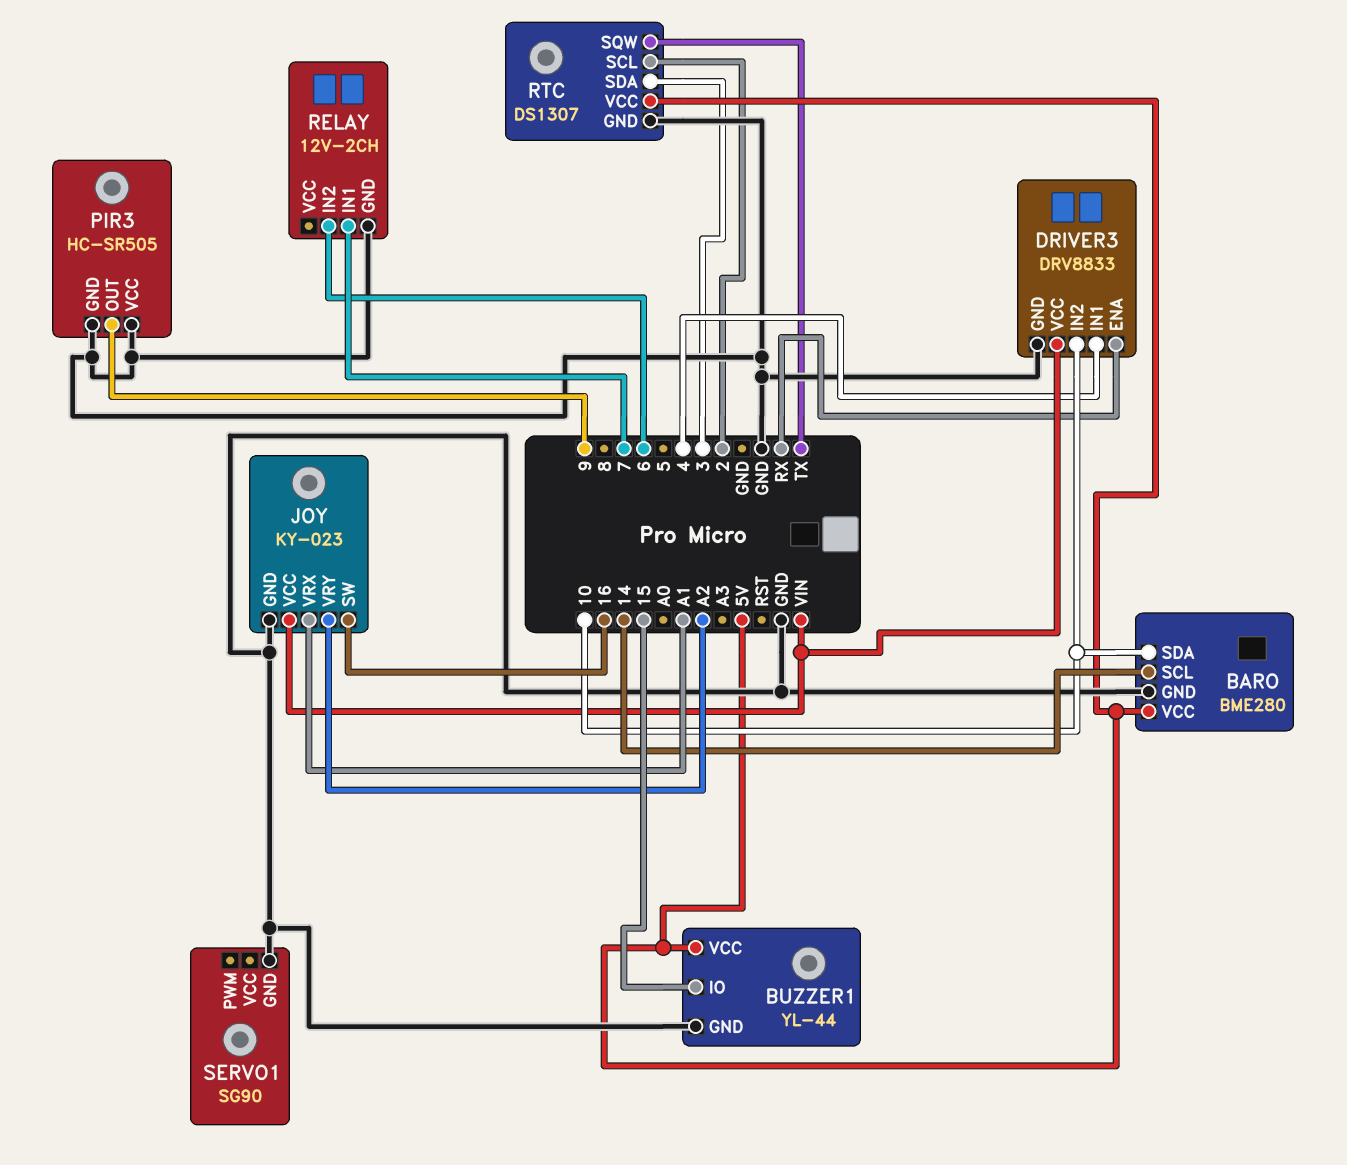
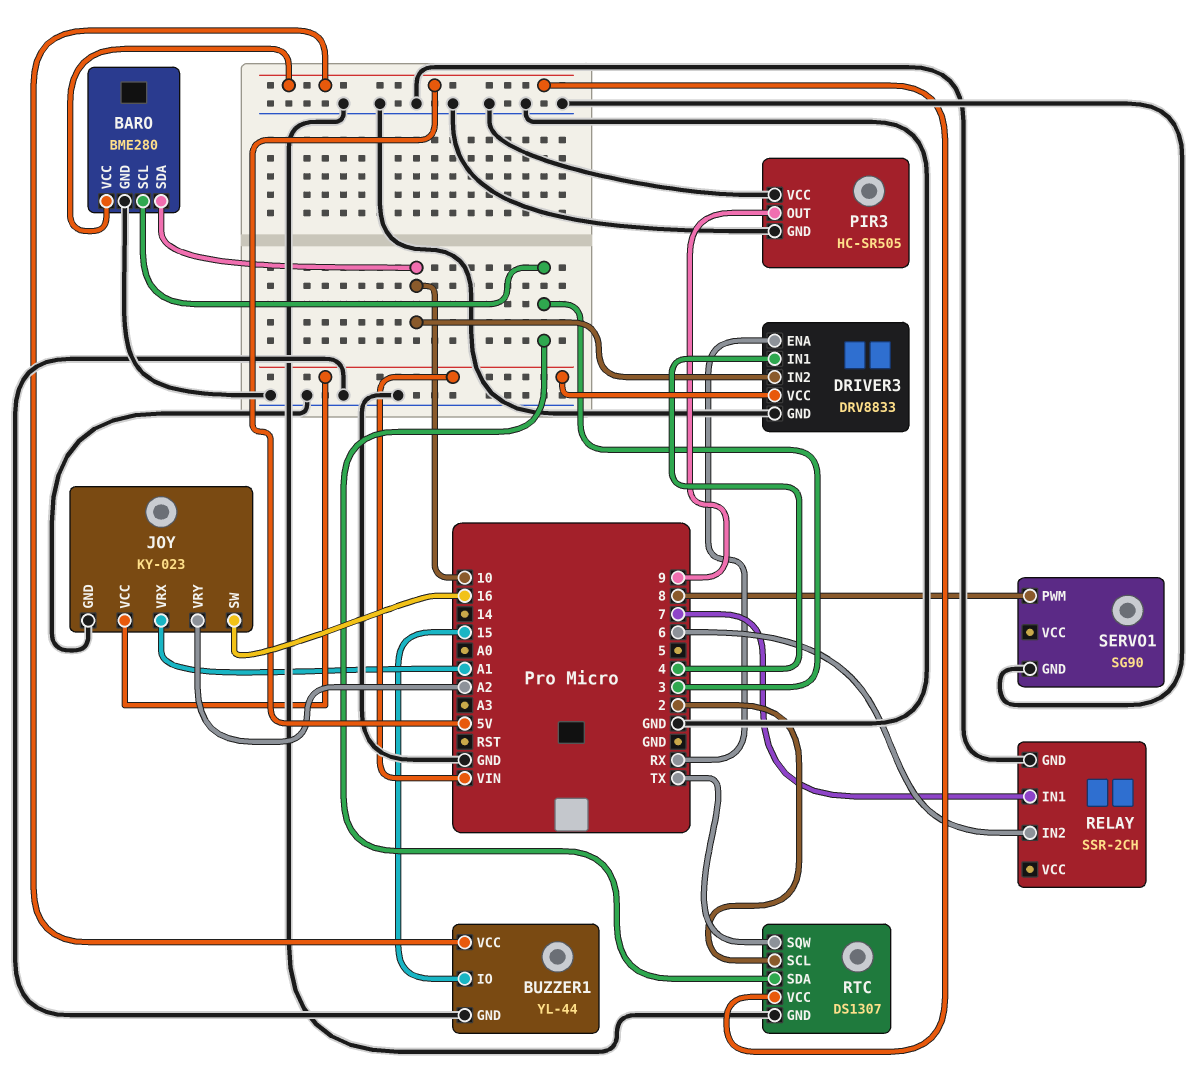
BARO pin SCL: 14 -> 3
RELAY: 12V-2CH -> SSR-2CH
SERVO1 pin PWM: none -> 8

